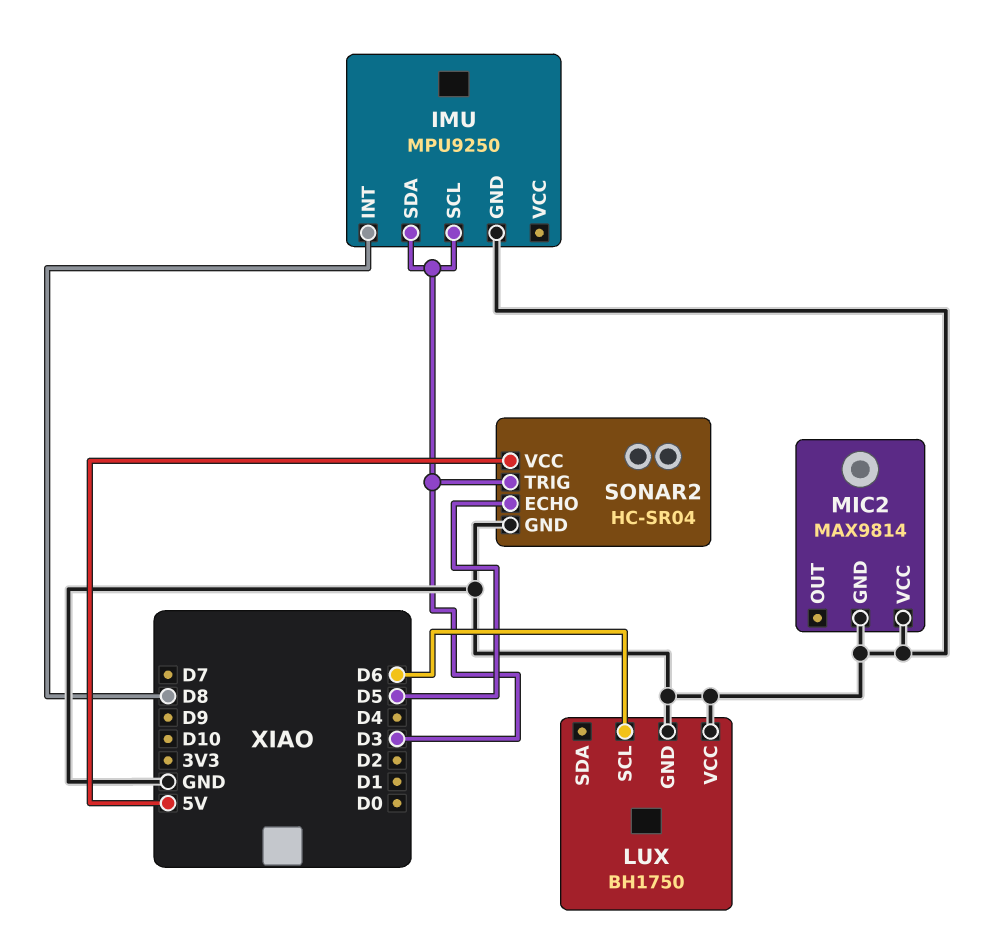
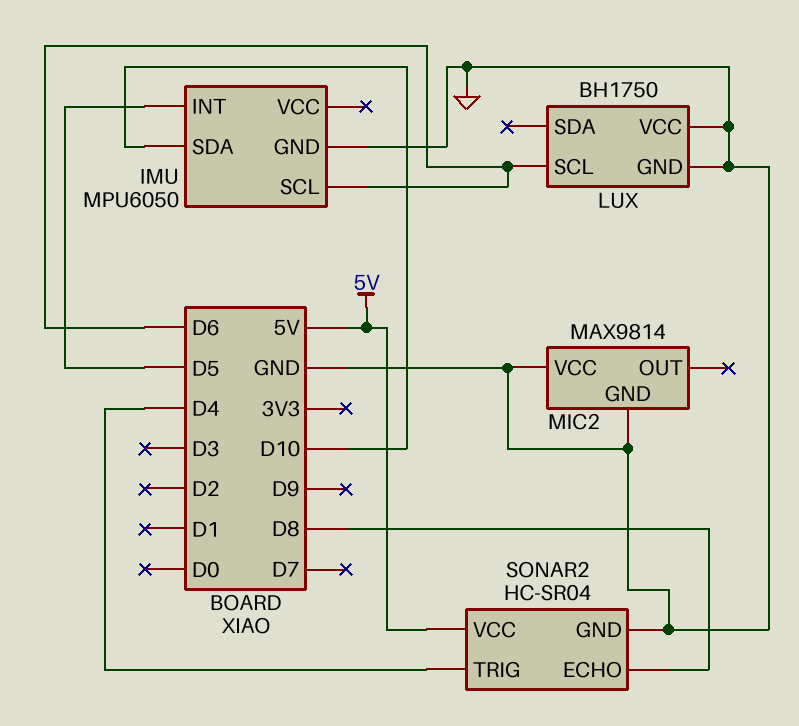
IMU: MPU9250 -> MPU6050
IMU pin INT: D8 -> D5
IMU pin SCL: D3 -> D6
IMU pin SDA: D3 -> D10
SONAR2 pin ECHO: D5 -> D8
SONAR2 pin TRIG: D3 -> D4

